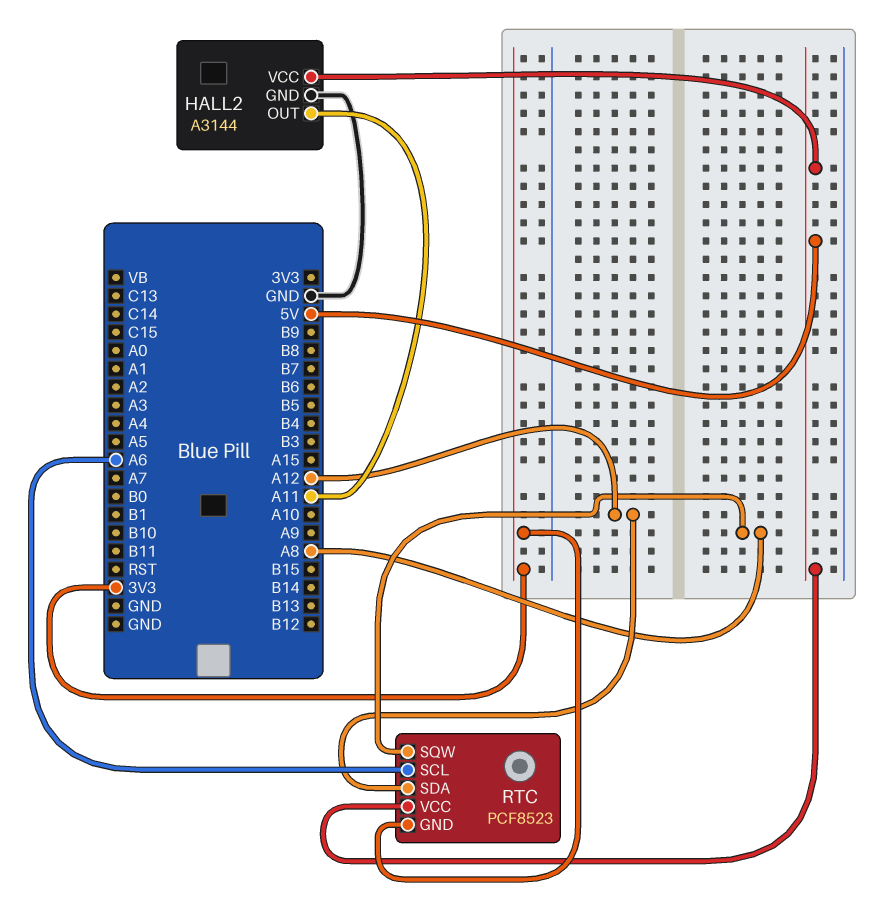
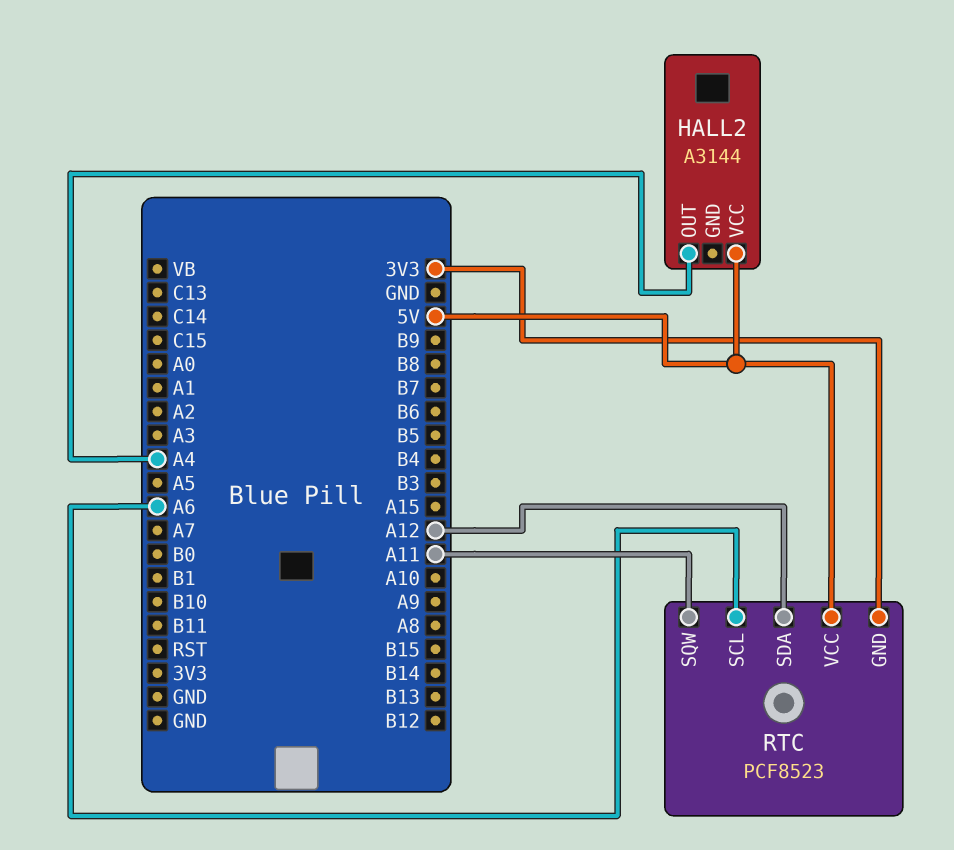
HALL2 pin GND: GND -> none
HALL2 pin OUT: A11 -> A4
RTC pin SQW: A8 -> A11

